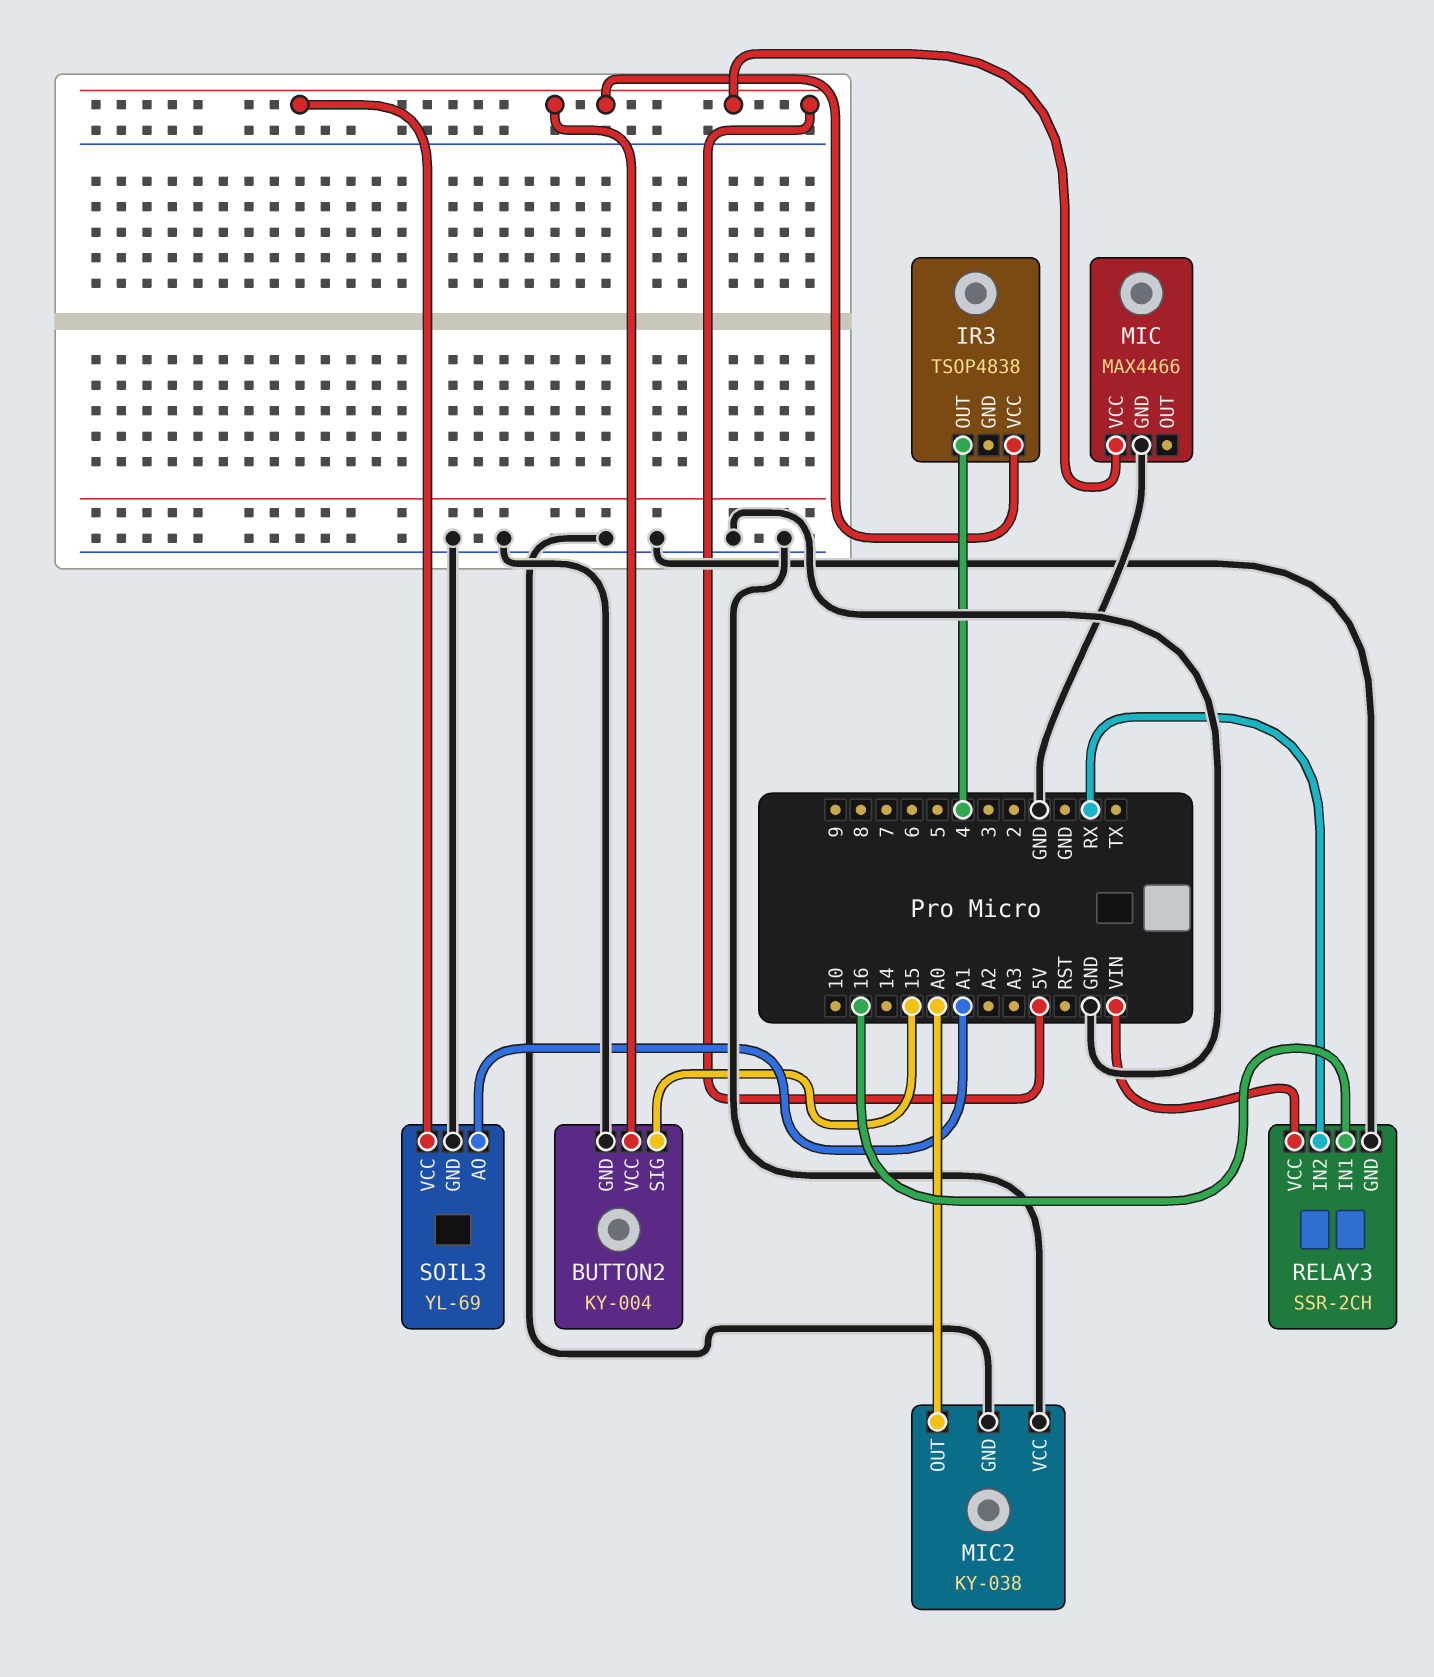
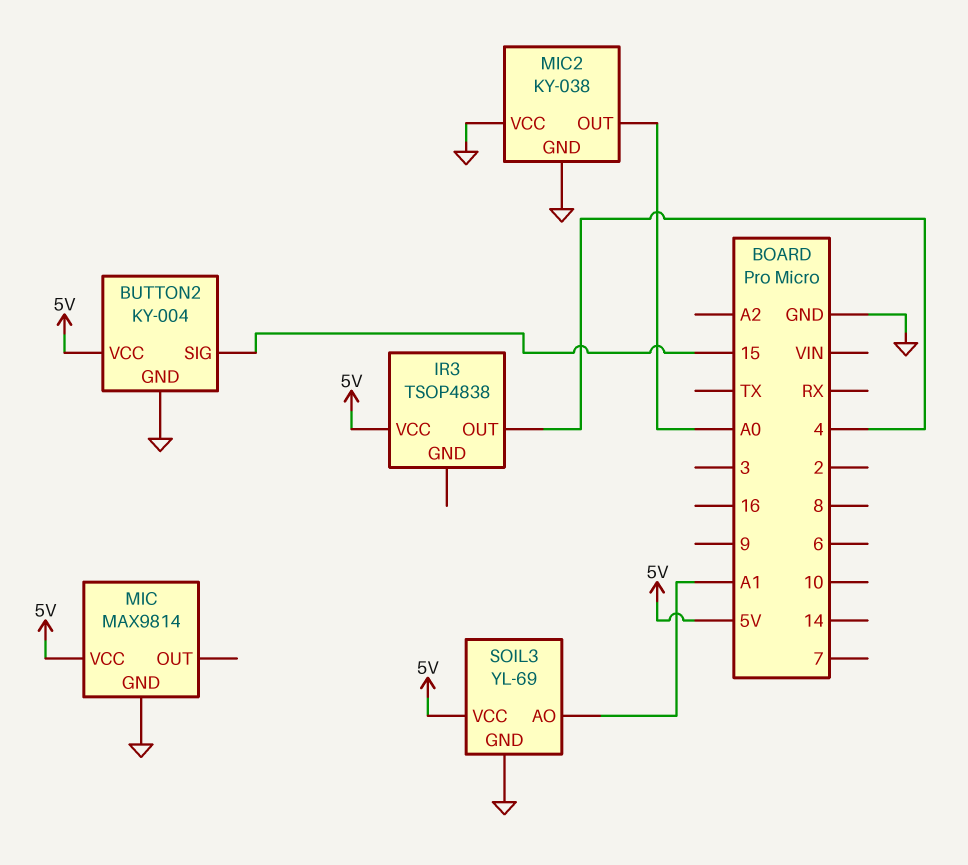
MIC: MAX4466 -> MAX9814
RELAY3: SSR-2CH -> none
RELAY3 pin GND: GND -> none
RELAY3 pin IN1: 16 -> none
RELAY3 pin IN2: RX -> none
RELAY3 pin VCC: VIN -> none

